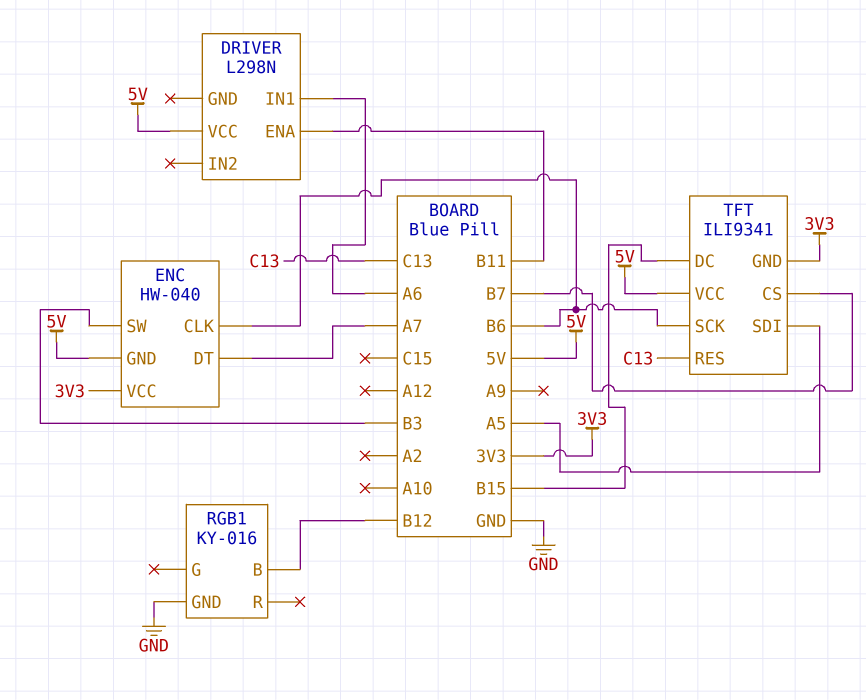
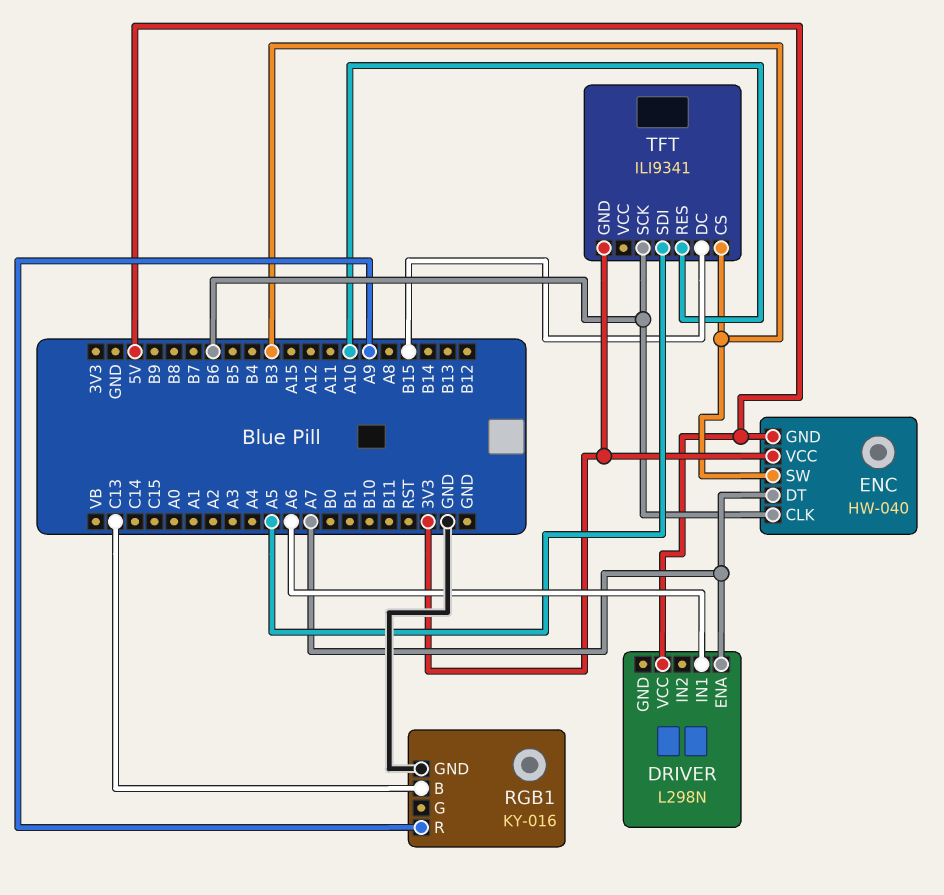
DRIVER pin ENA: B11 -> A7
RGB1 pin B: B12 -> C13
RGB1 pin R: none -> A9
TFT pin CS: B7 -> B3
TFT pin RES: C13 -> A10
TFT pin VCC: 5V -> none

